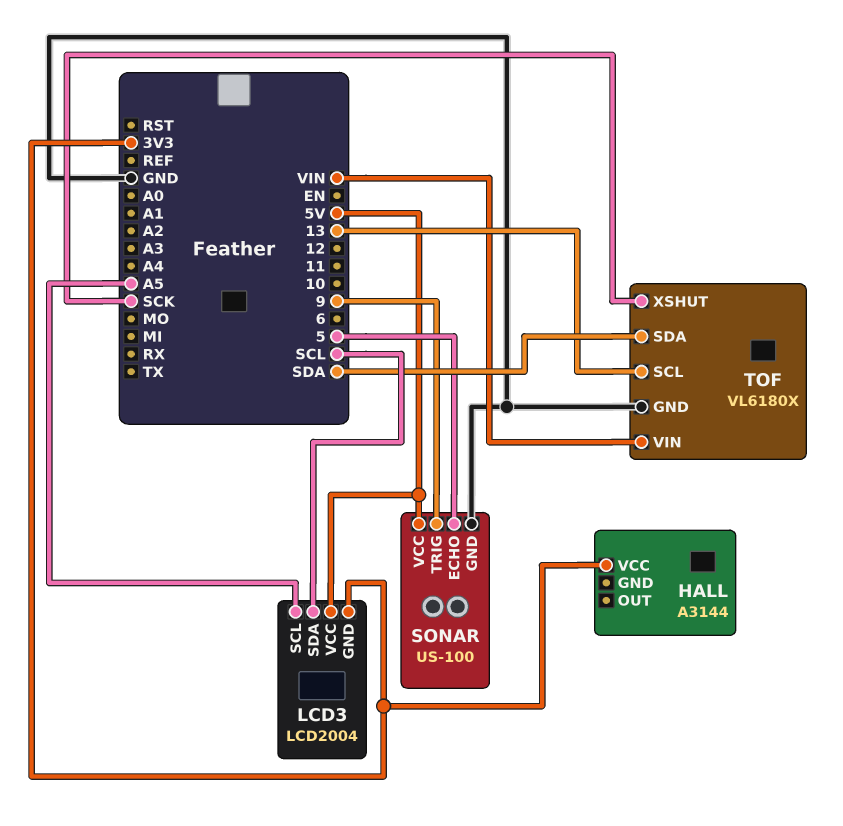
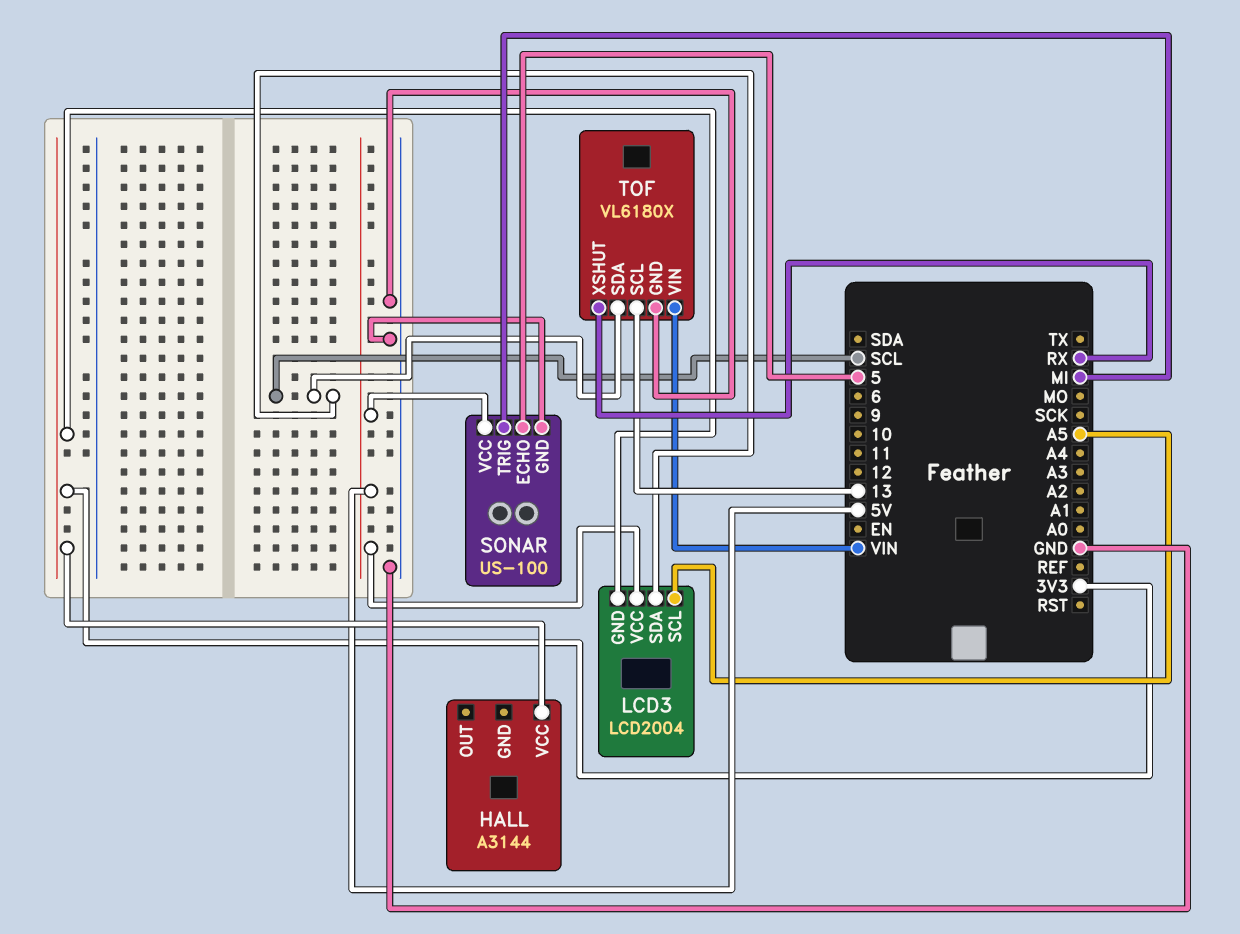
SONAR pin TRIG: 9 -> MI
TOF pin SDA: SDA -> SCL
TOF pin XSHUT: SCK -> RX

